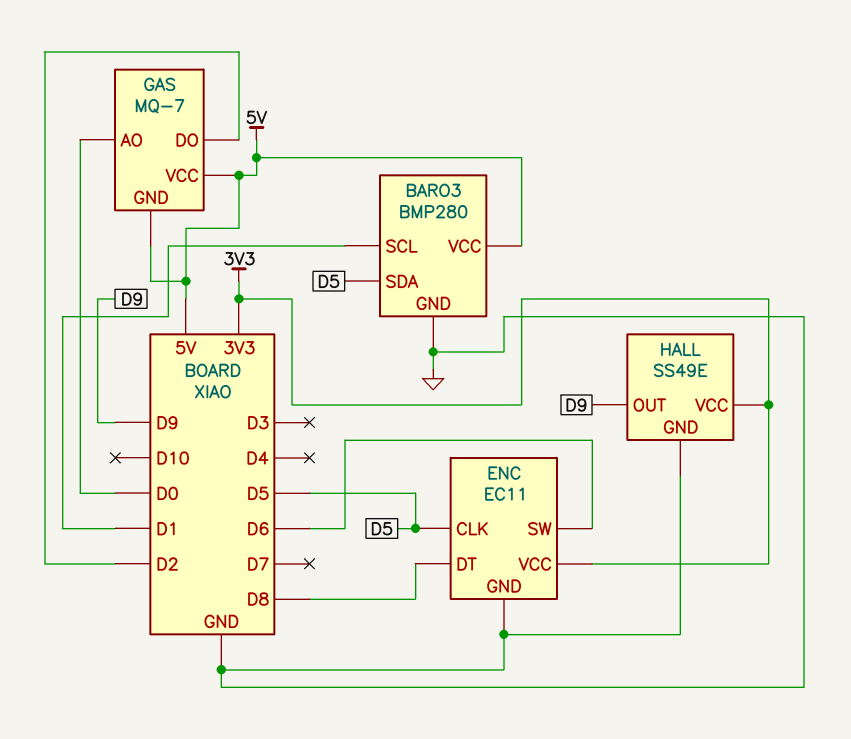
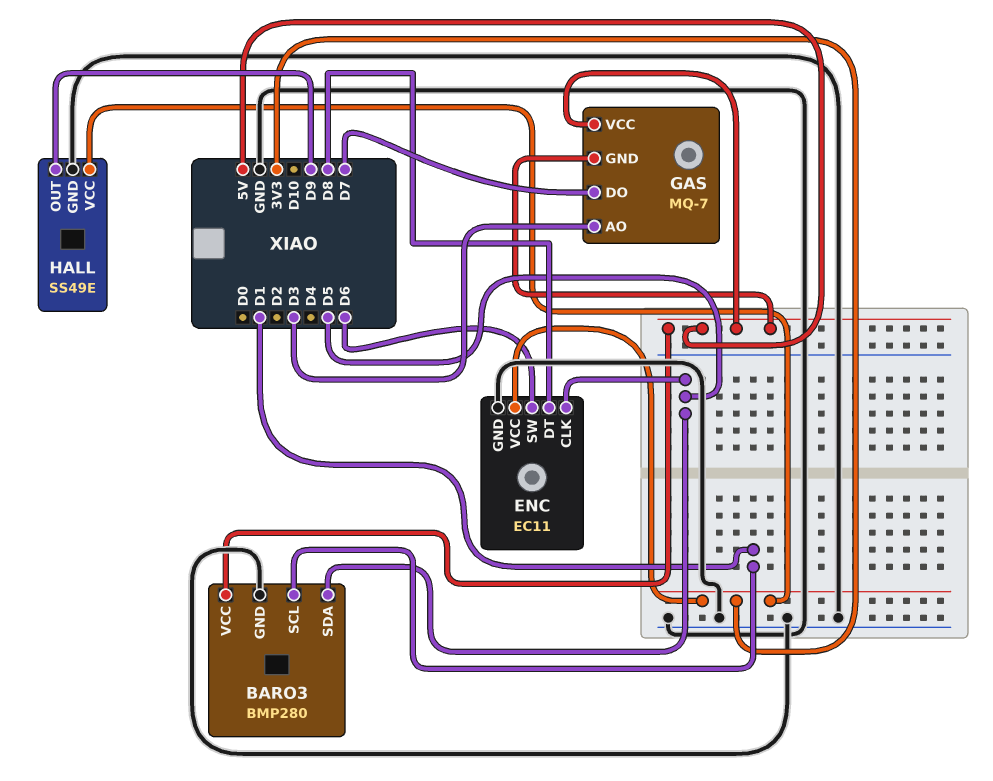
GAS pin AO: D0 -> D3
GAS pin DO: D2 -> D7

